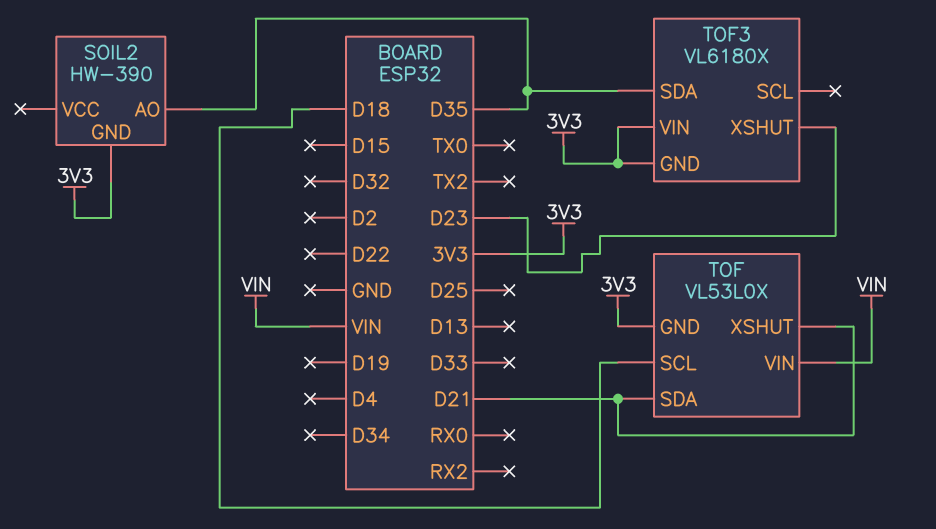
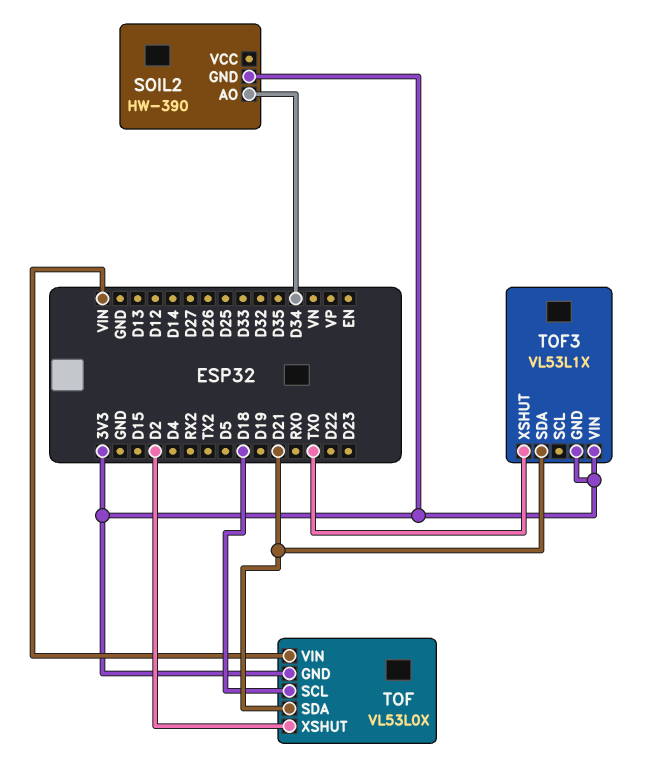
SOIL2 pin AO: D35 -> D34
TOF pin XSHUT: D21 -> D2
TOF3: VL6180X -> VL53L1X
TOF3 pin SDA: D35 -> D21
TOF3 pin XSHUT: D23 -> TX0

